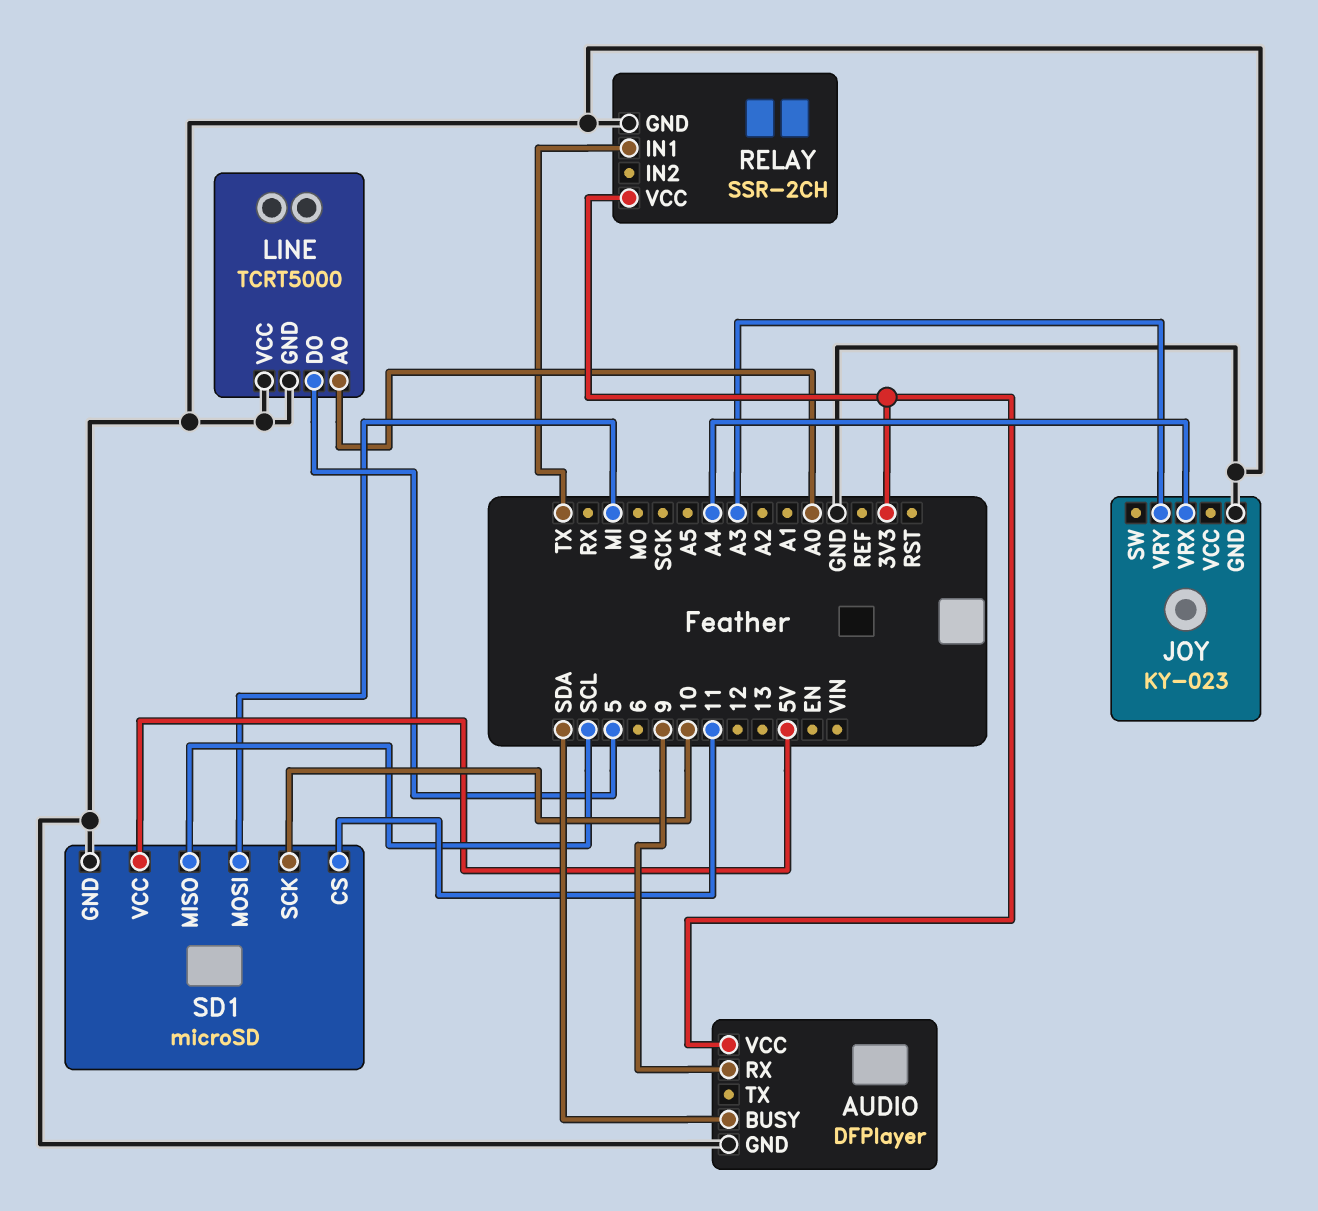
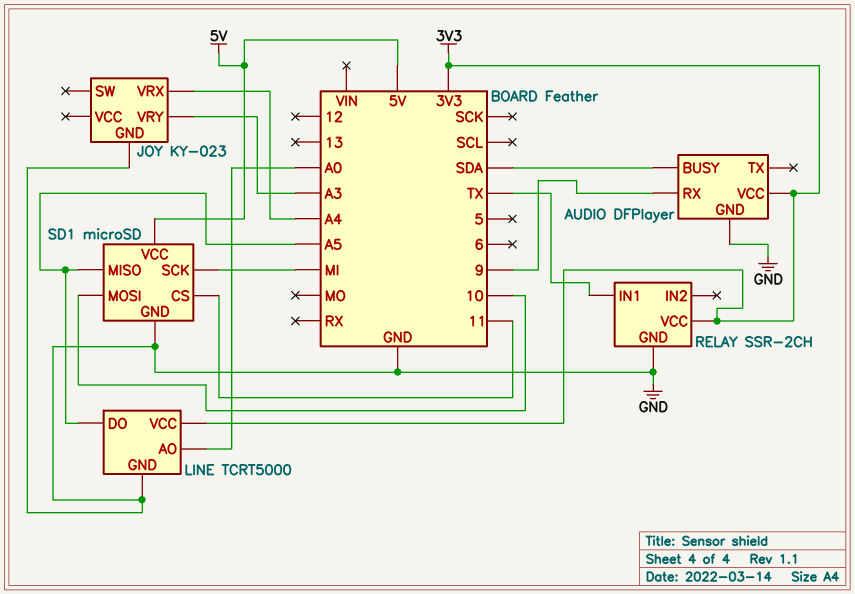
LINE pin DO: 5 -> A5
LINE pin VCC: GND -> 3V3
SD1 pin MISO: SCL -> A5
SD1 pin MOSI: MI -> 10
SD1 pin SCK: 10 -> MI

